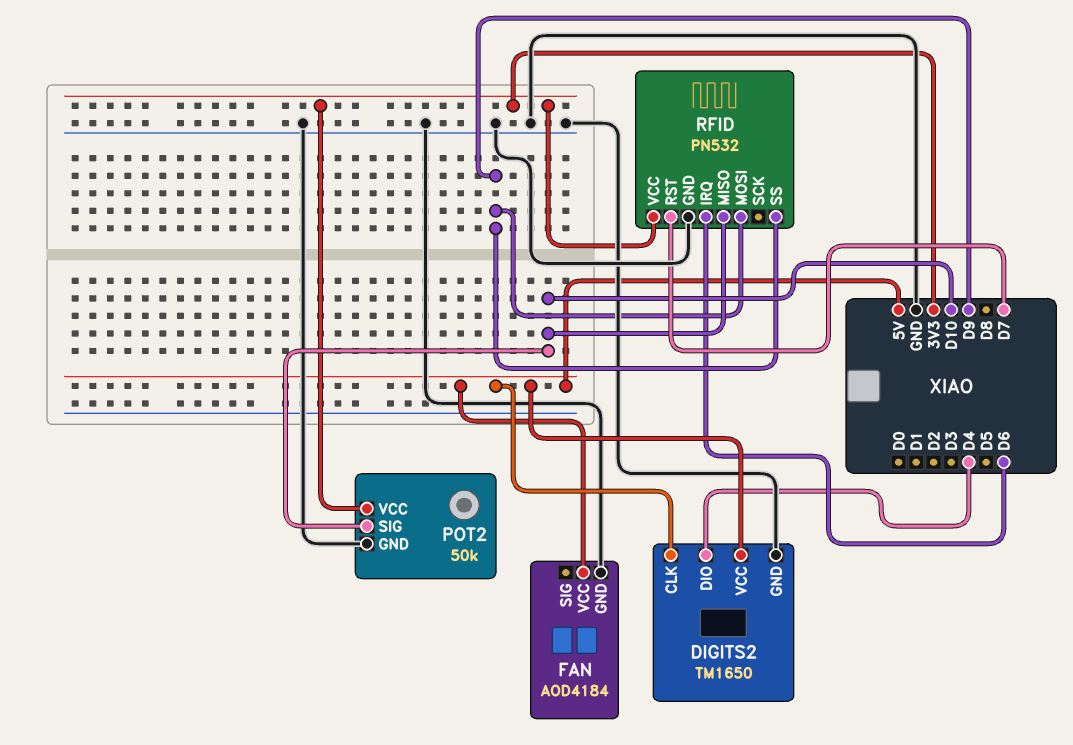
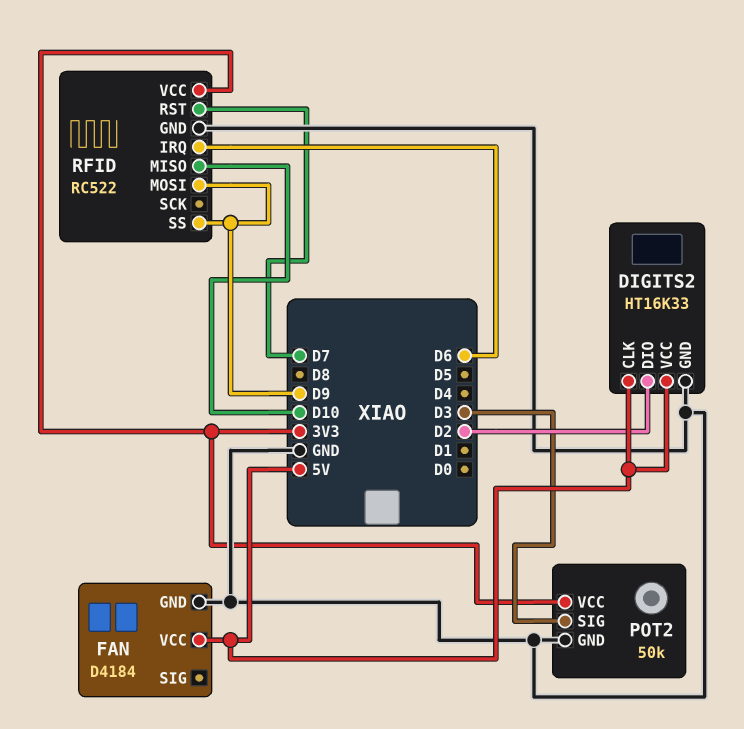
DIGITS2: TM1650 -> HT16K33
DIGITS2 pin DIO: D4 -> D2
FAN: AOD4184 -> D4184
POT2 pin SIG: D10 -> D3
RFID: PN532 -> RC522

